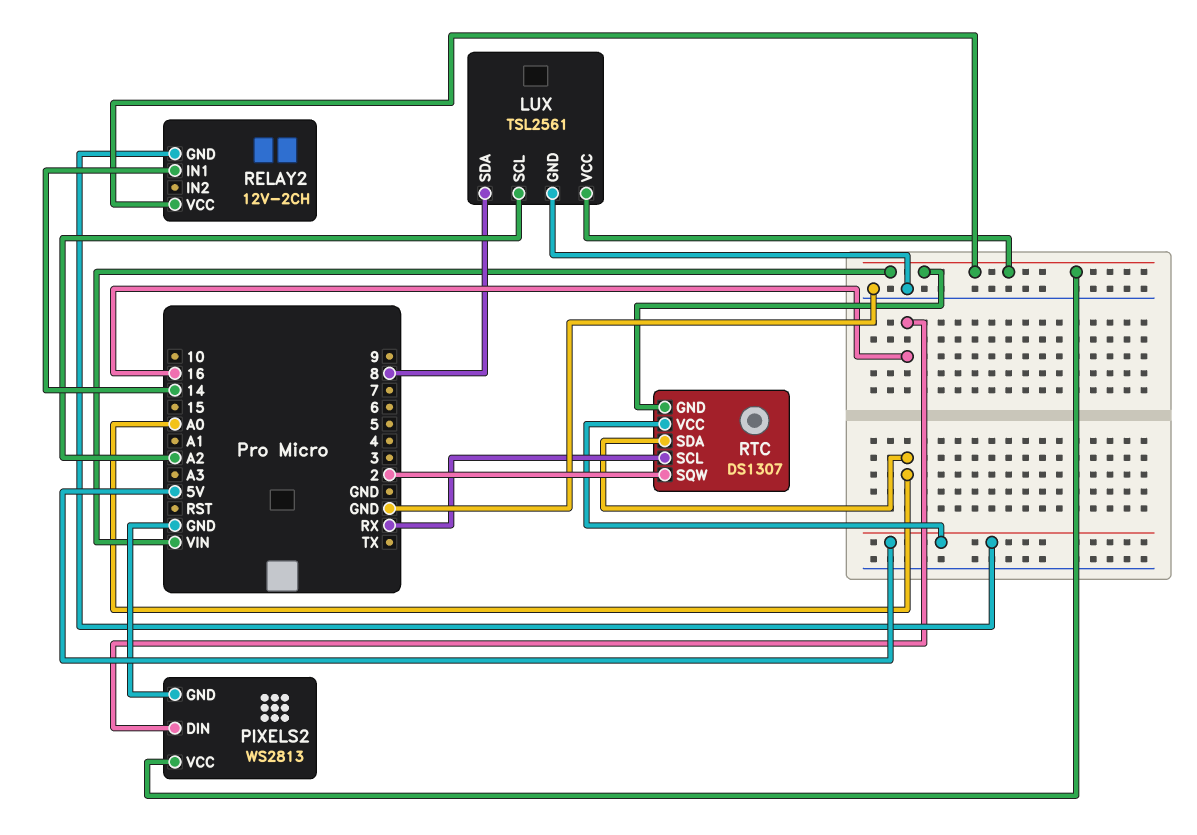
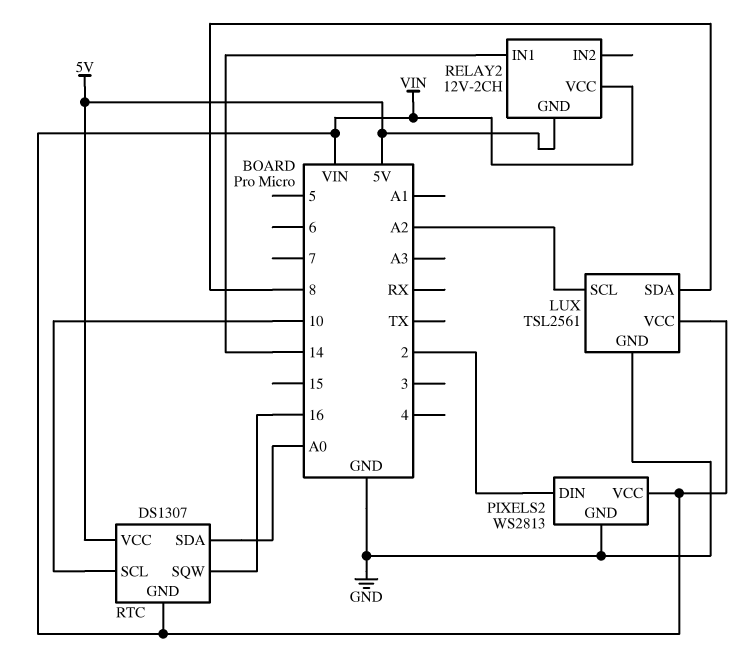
PIXELS2 pin DIN: 16 -> 2
RTC pin SCL: RX -> 10
RTC pin SQW: 2 -> 16

